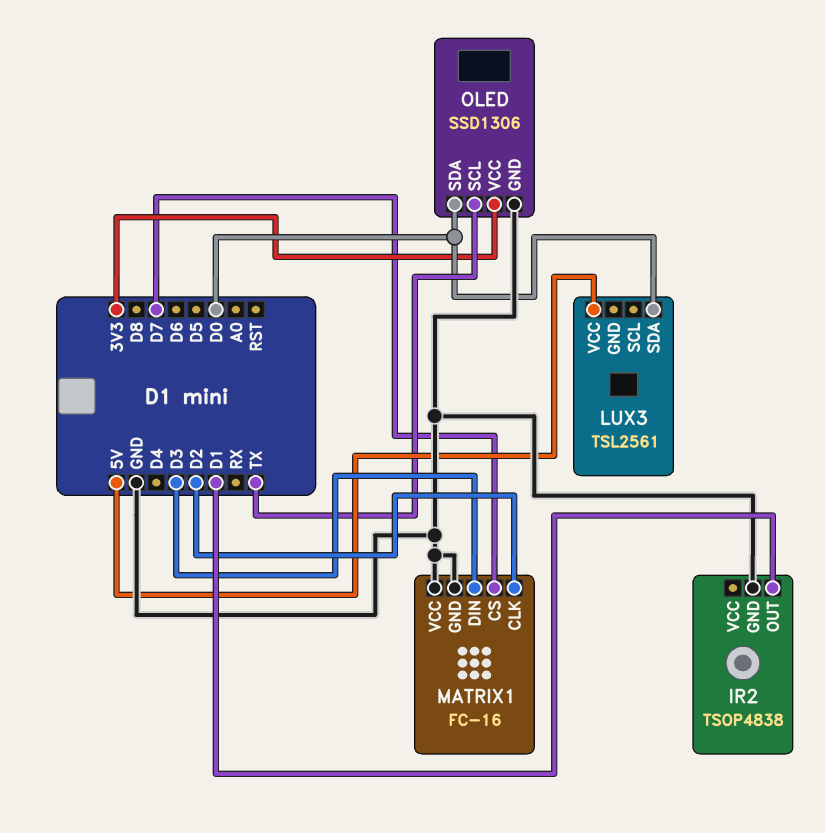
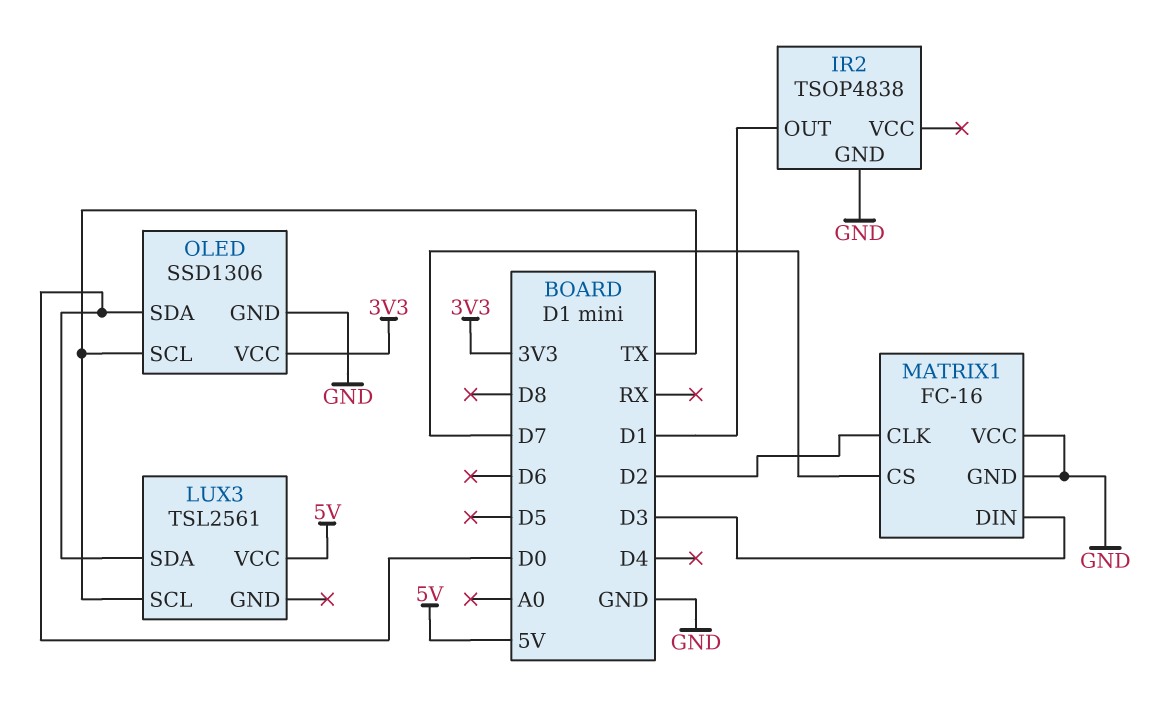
LUX3 pin SCL: none -> TX

